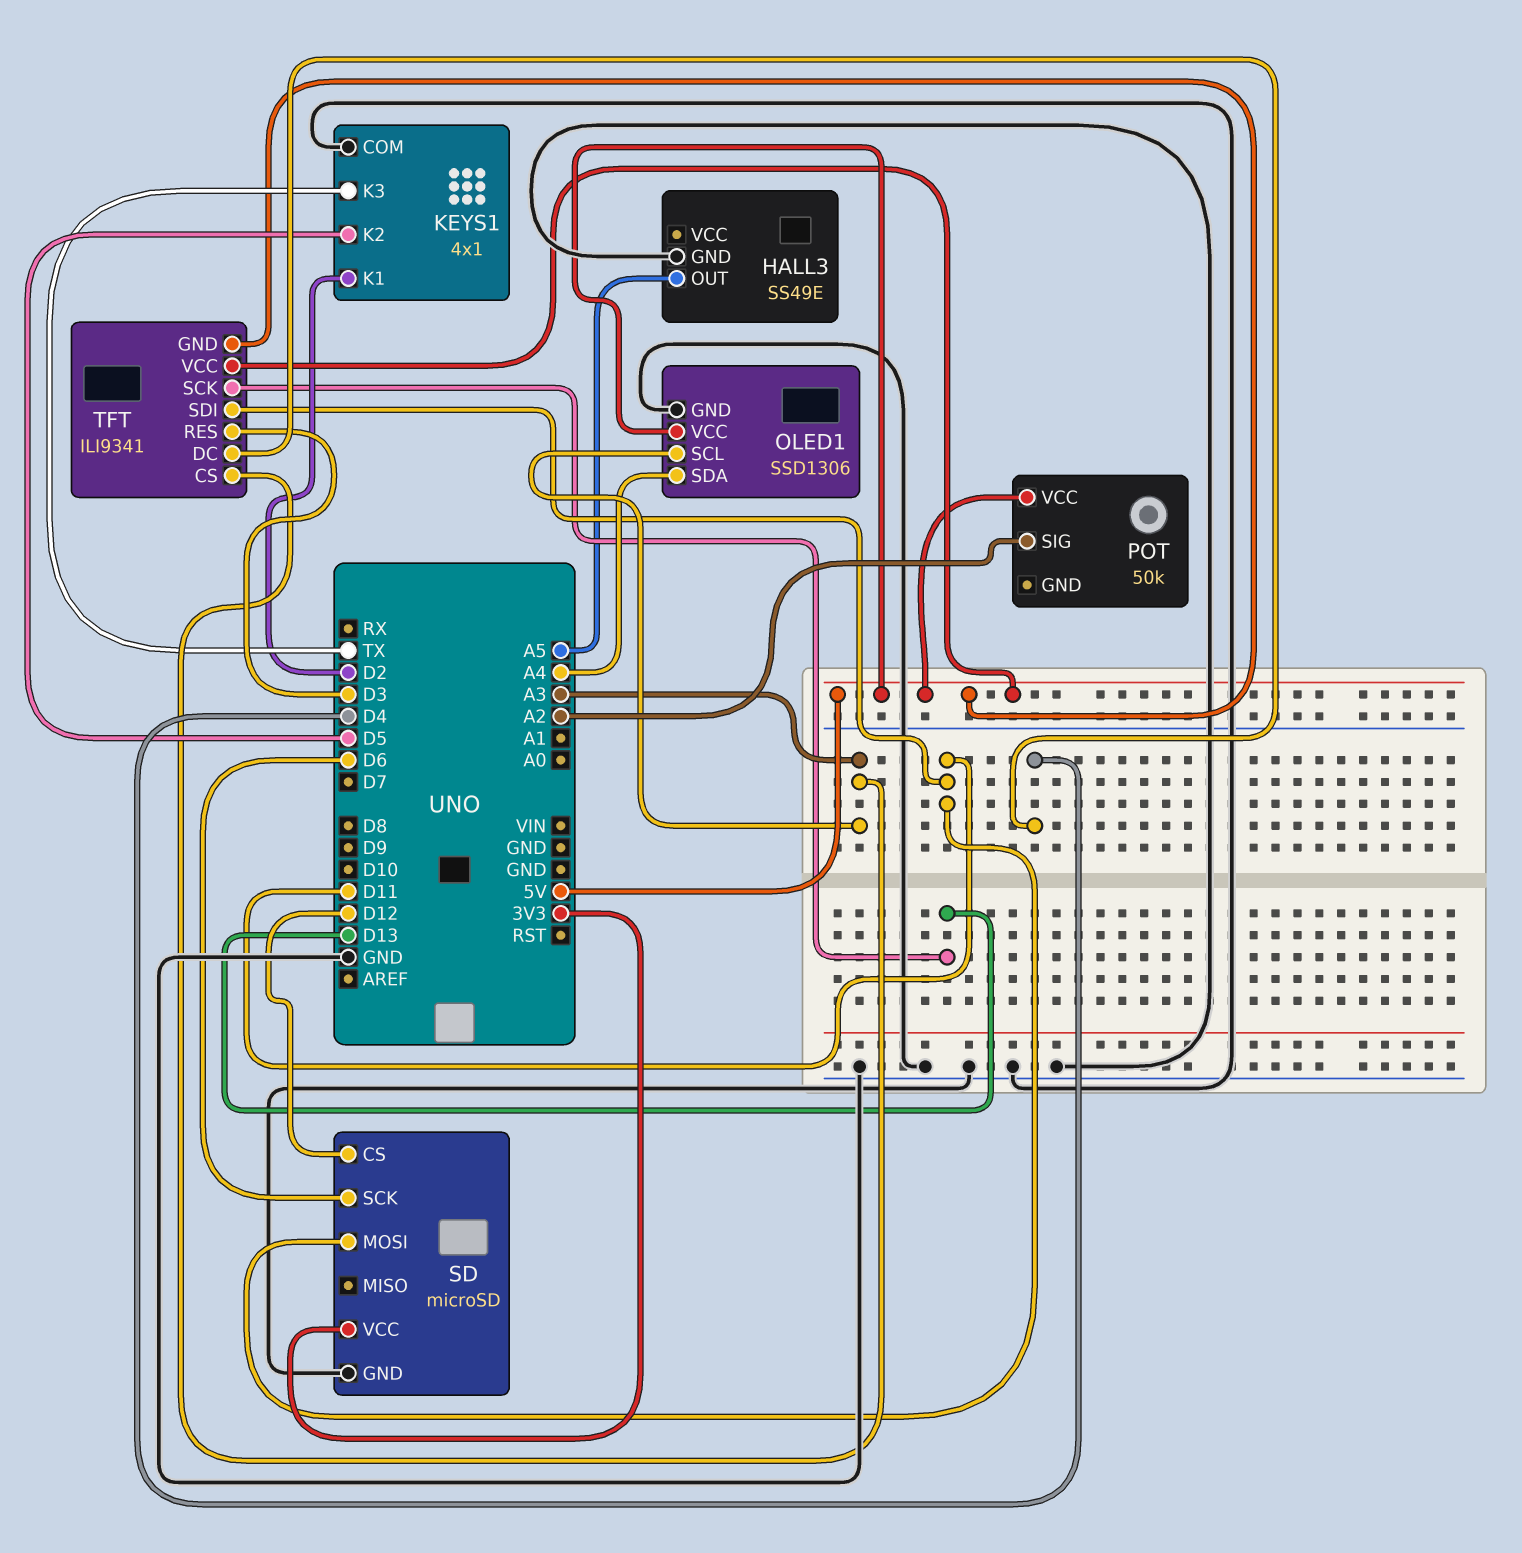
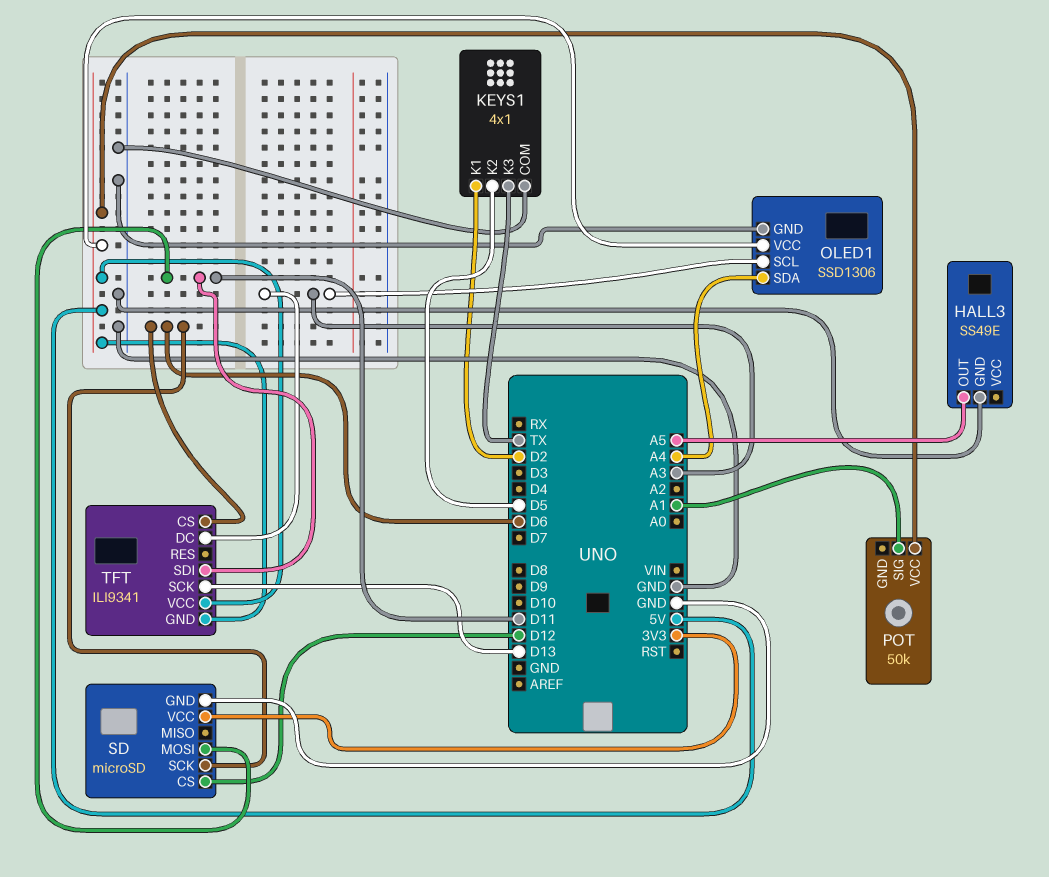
POT pin SIG: A2 -> A1
TFT pin CS: A3 -> D6
TFT pin DC: D4 -> A3
TFT pin RES: D3 -> none

